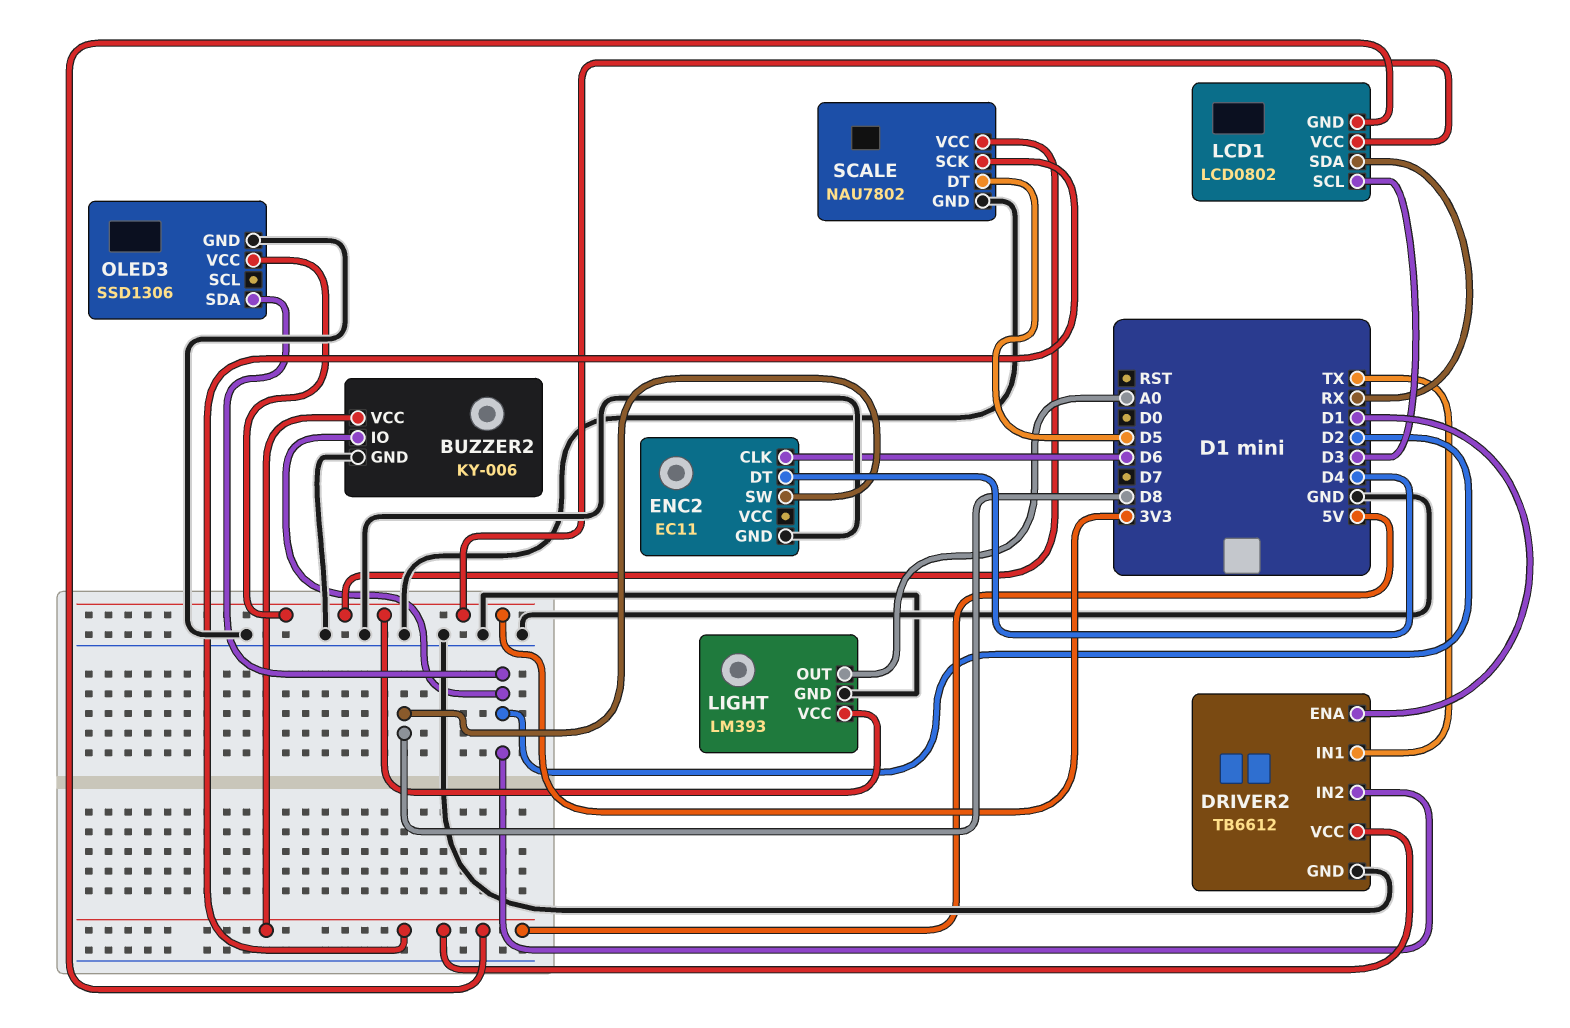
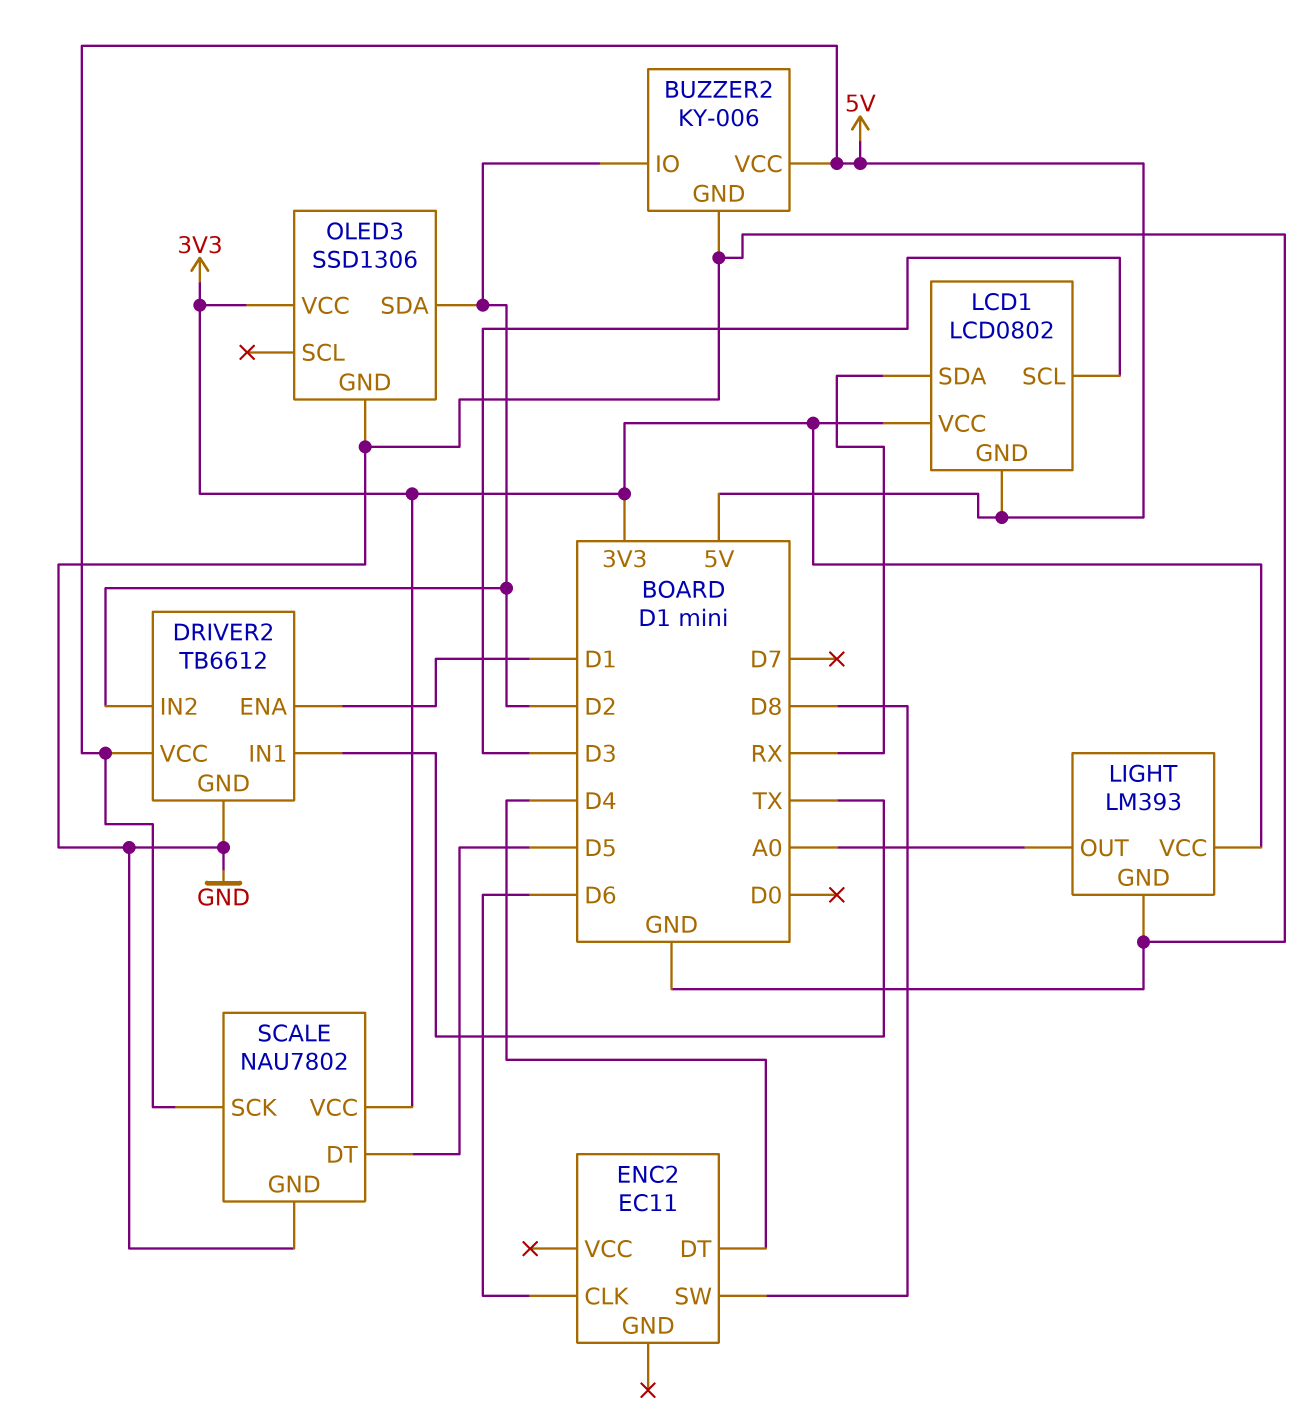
ENC2 pin GND: GND -> none

